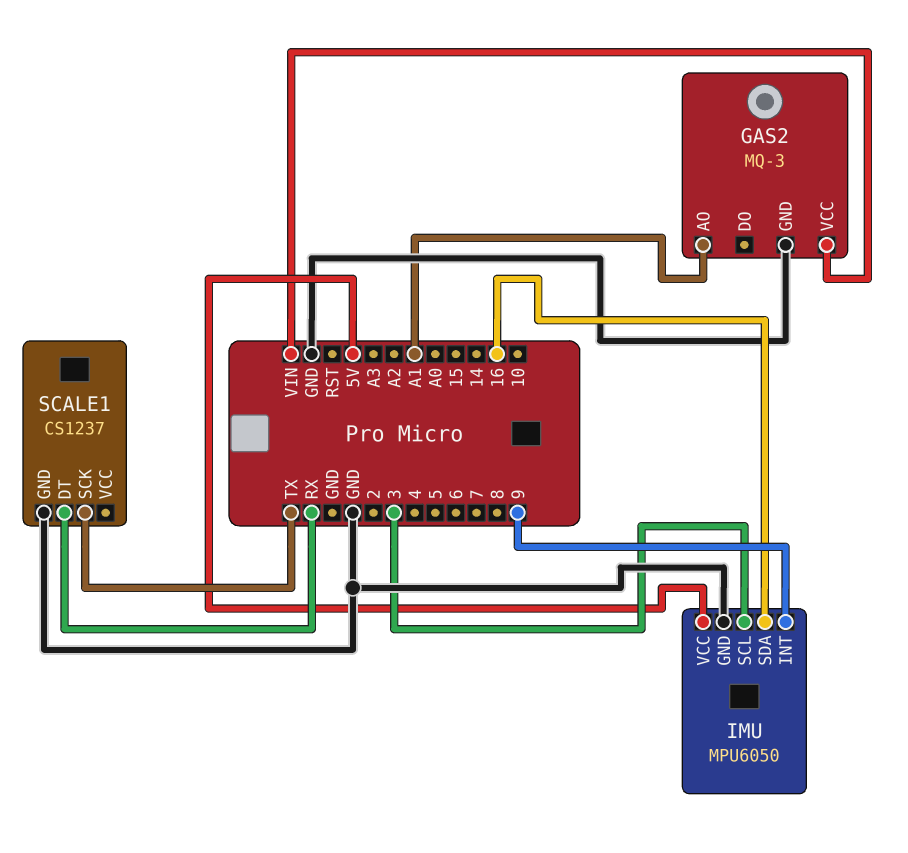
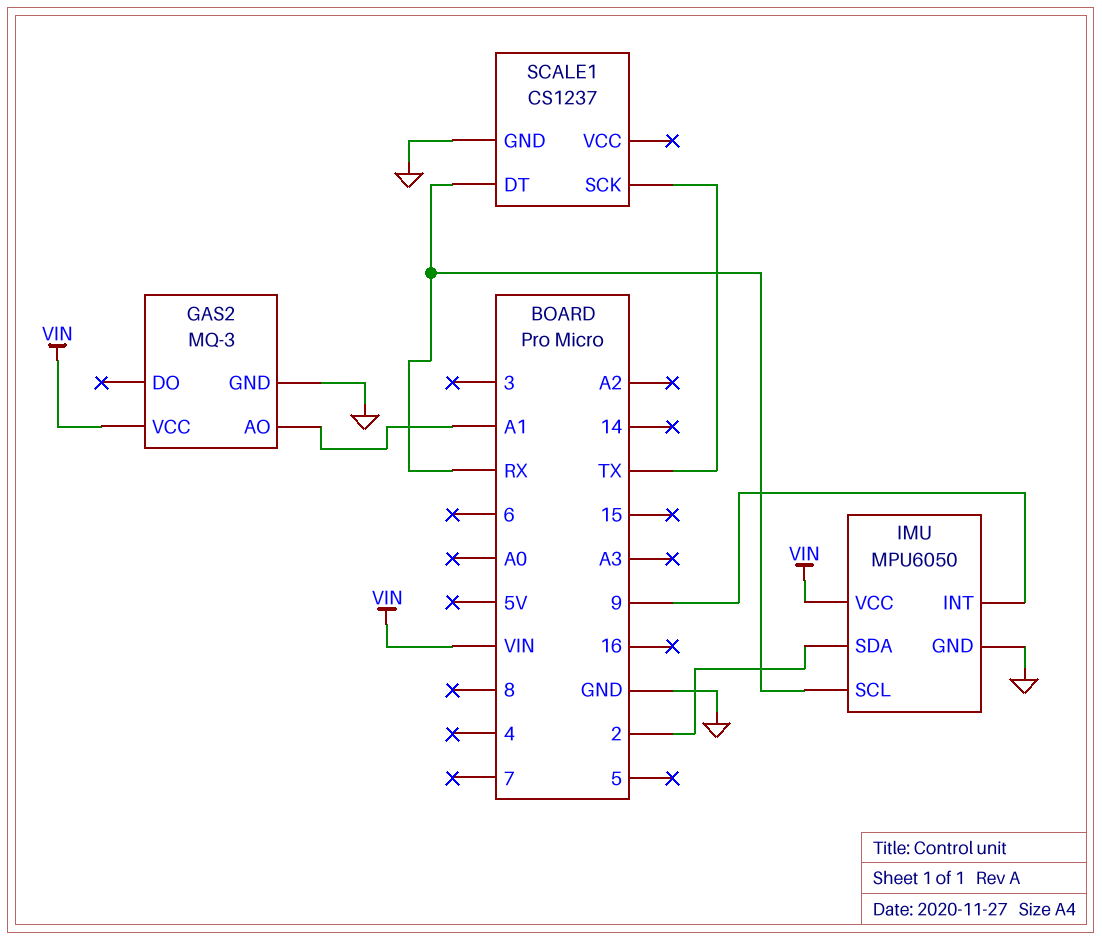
IMU pin SCL: 3 -> RX
IMU pin SDA: 16 -> 2
IMU pin VCC: 5V -> VIN

